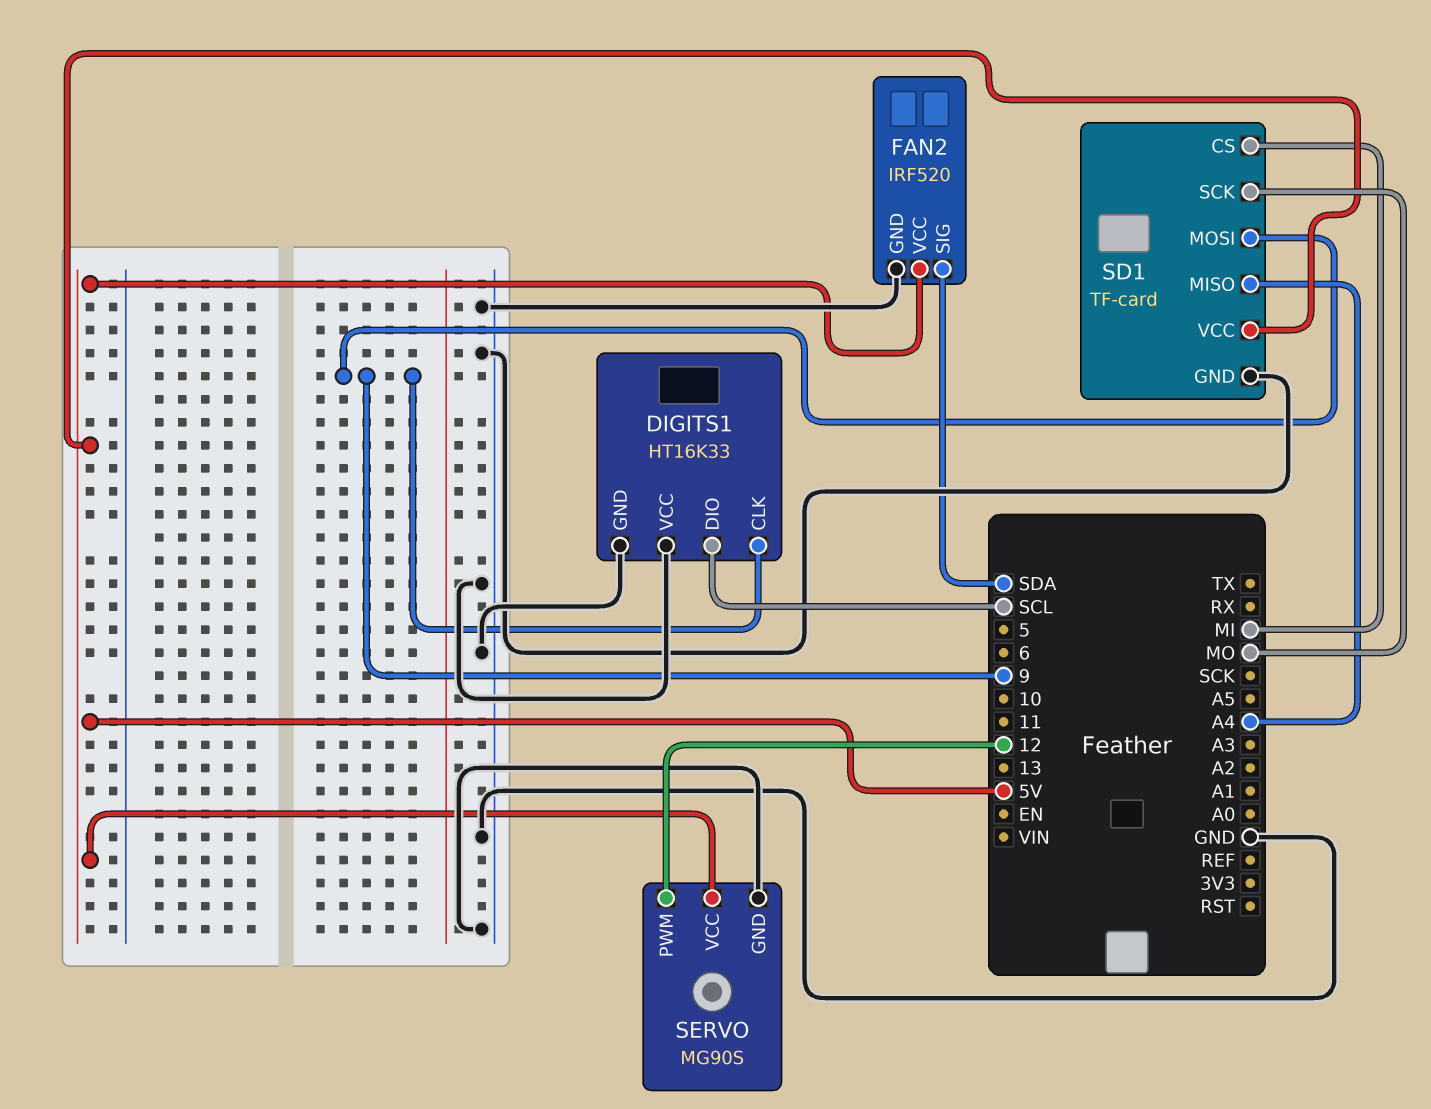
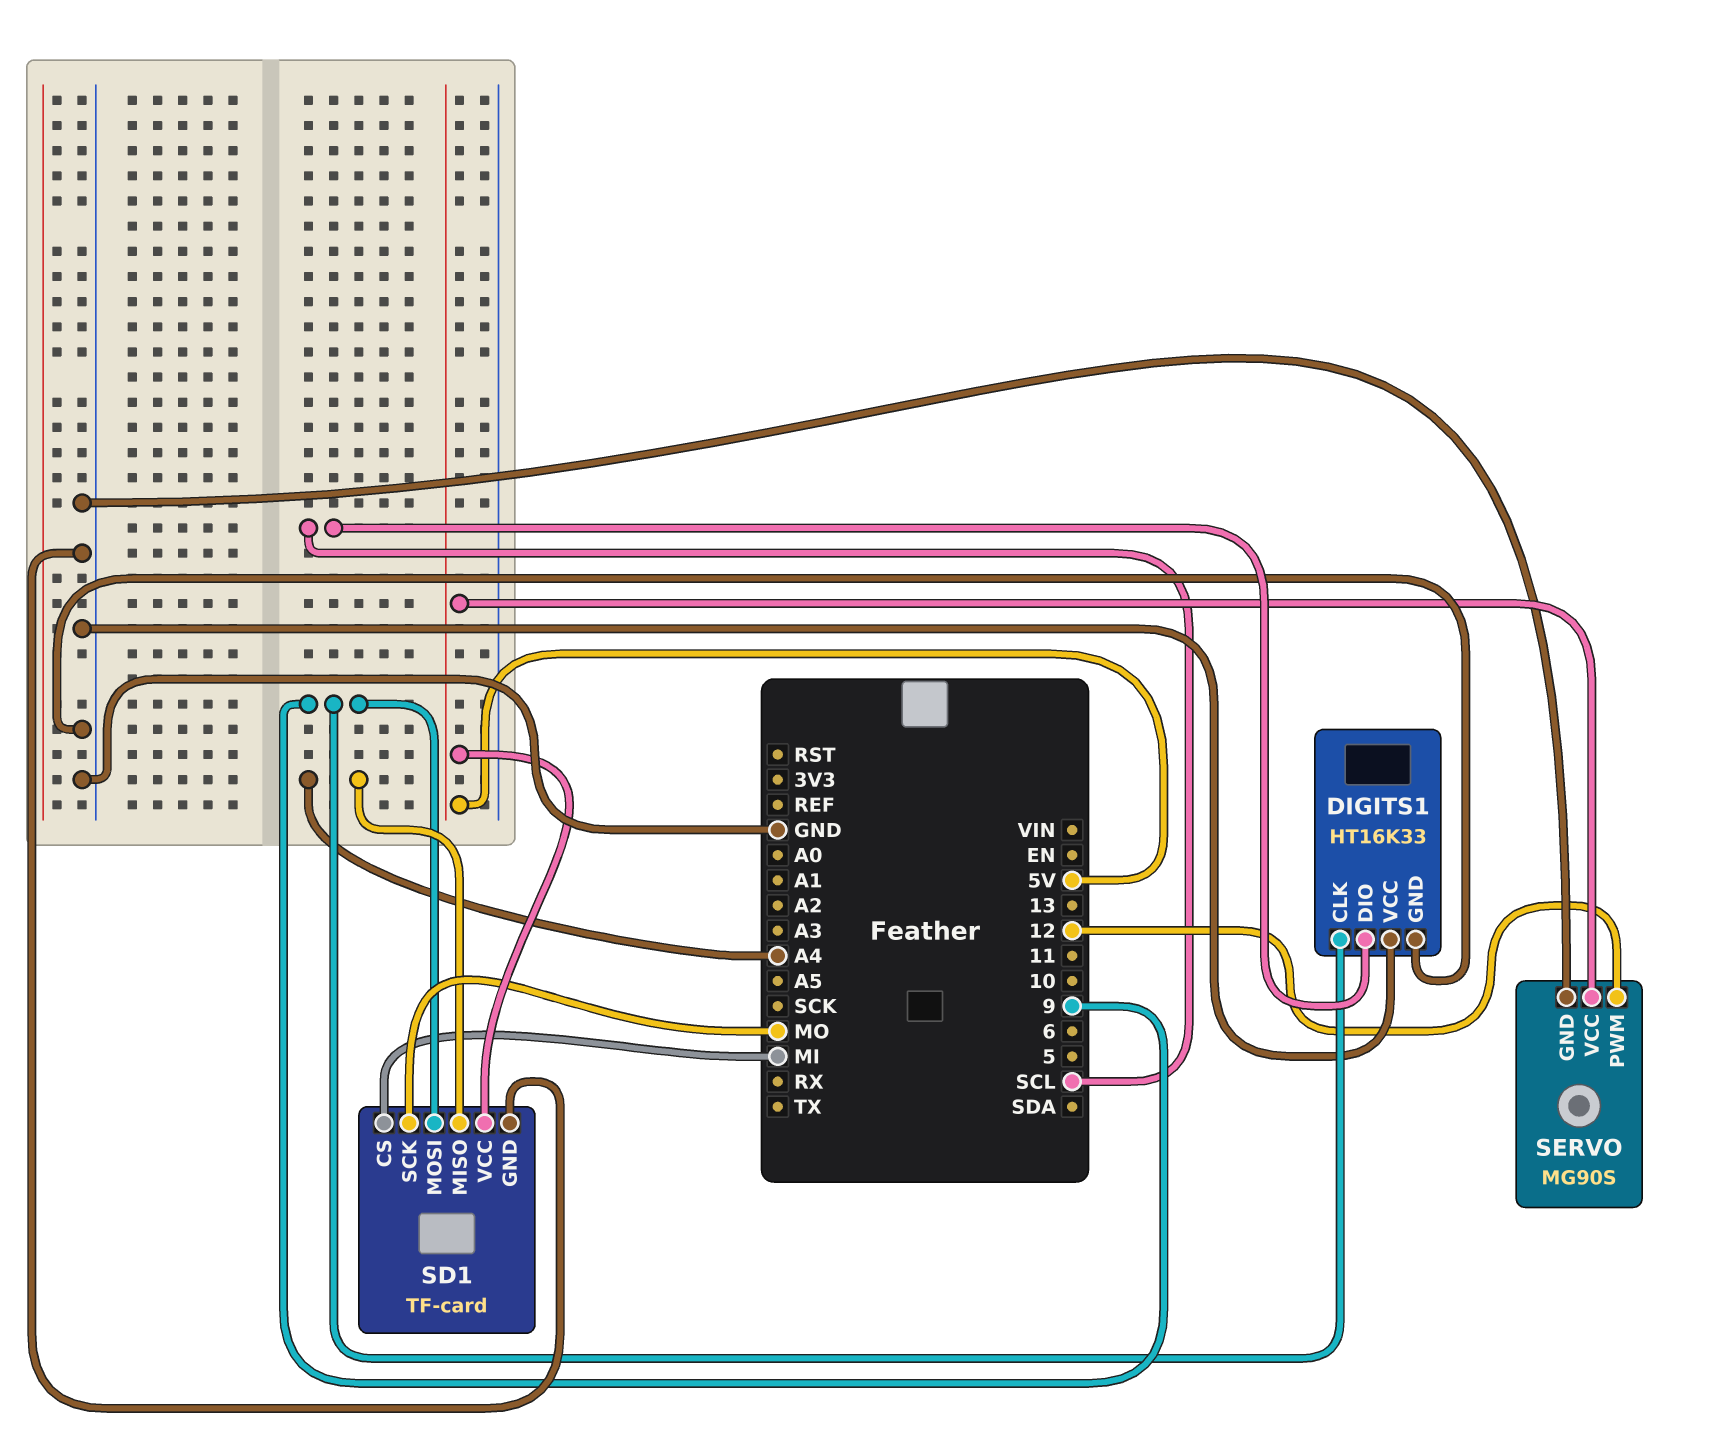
FAN2: IRF520 -> none
FAN2 pin GND: GND -> none
FAN2 pin SIG: SDA -> none
FAN2 pin VCC: 5V -> none

